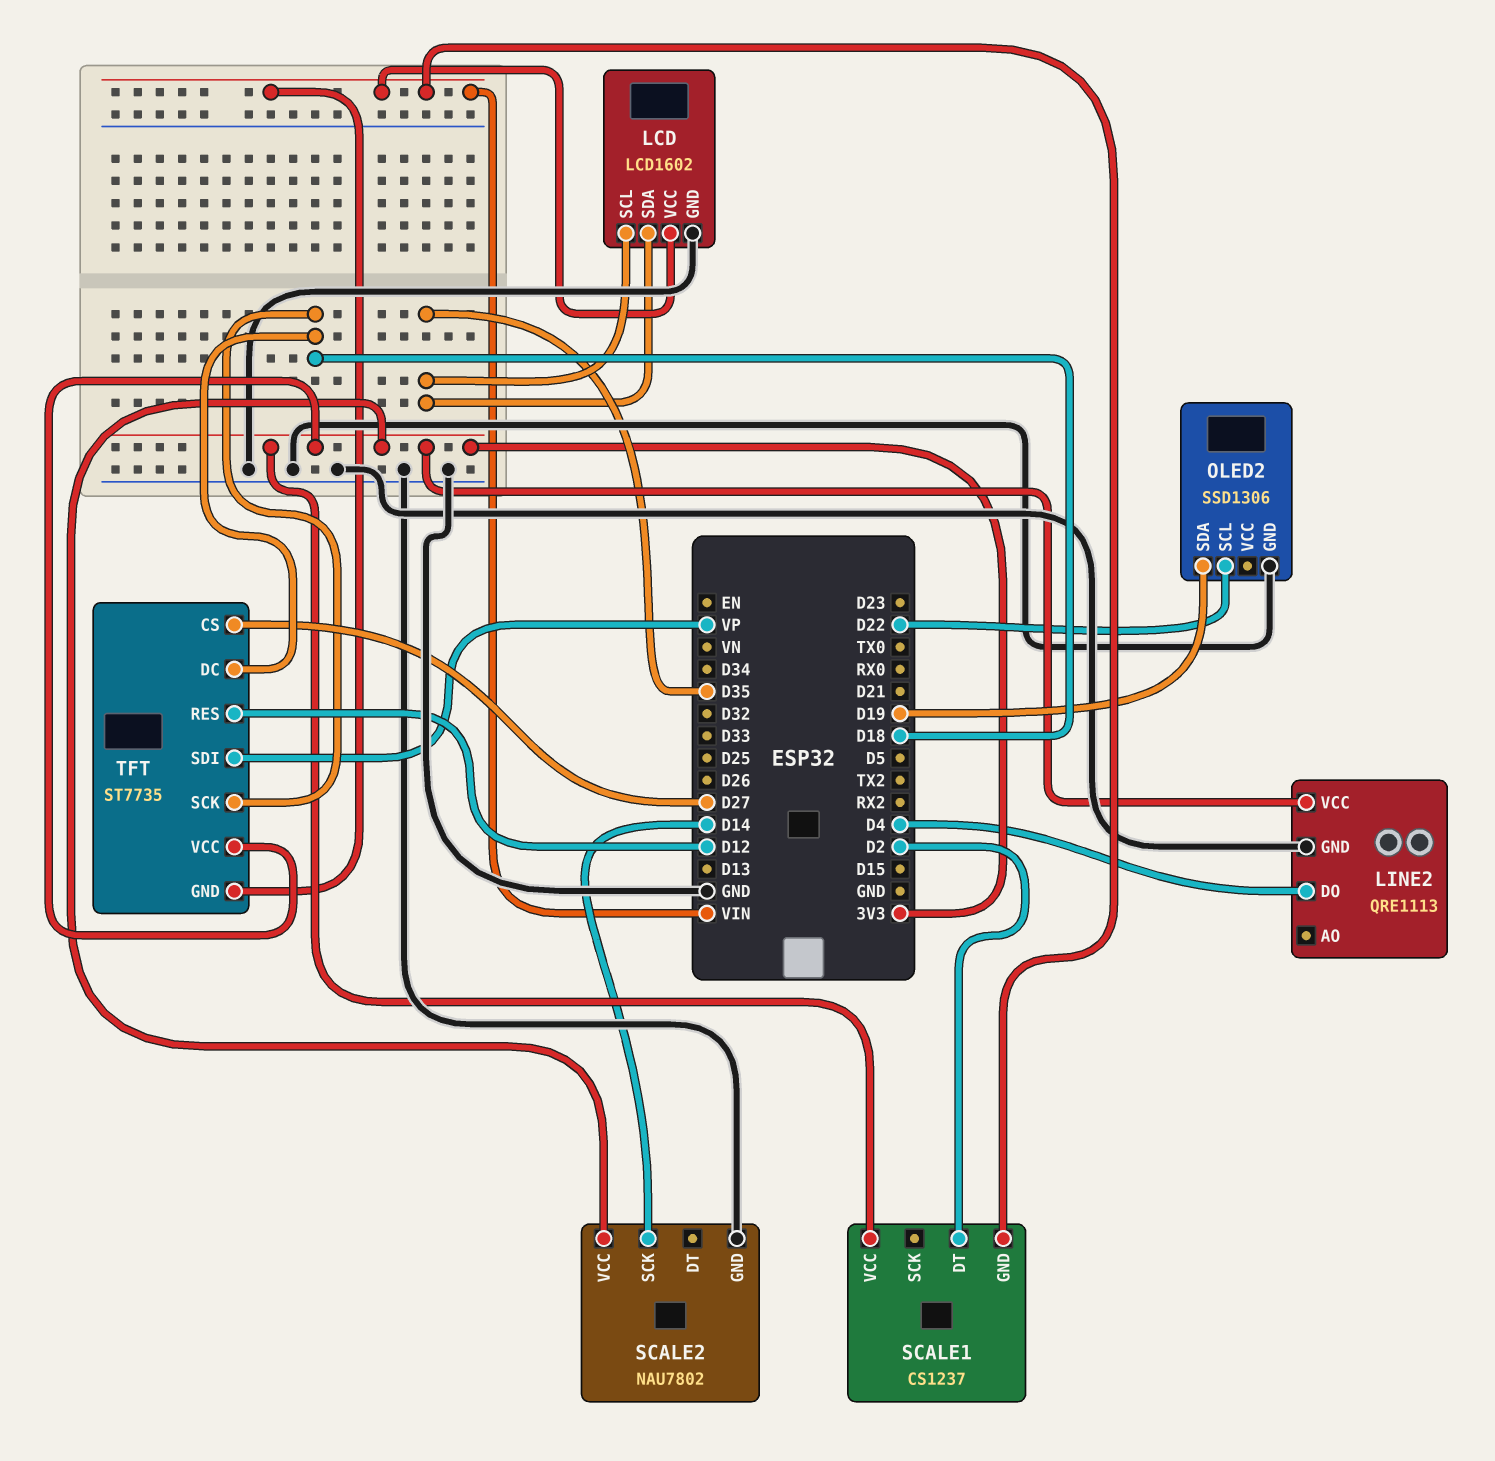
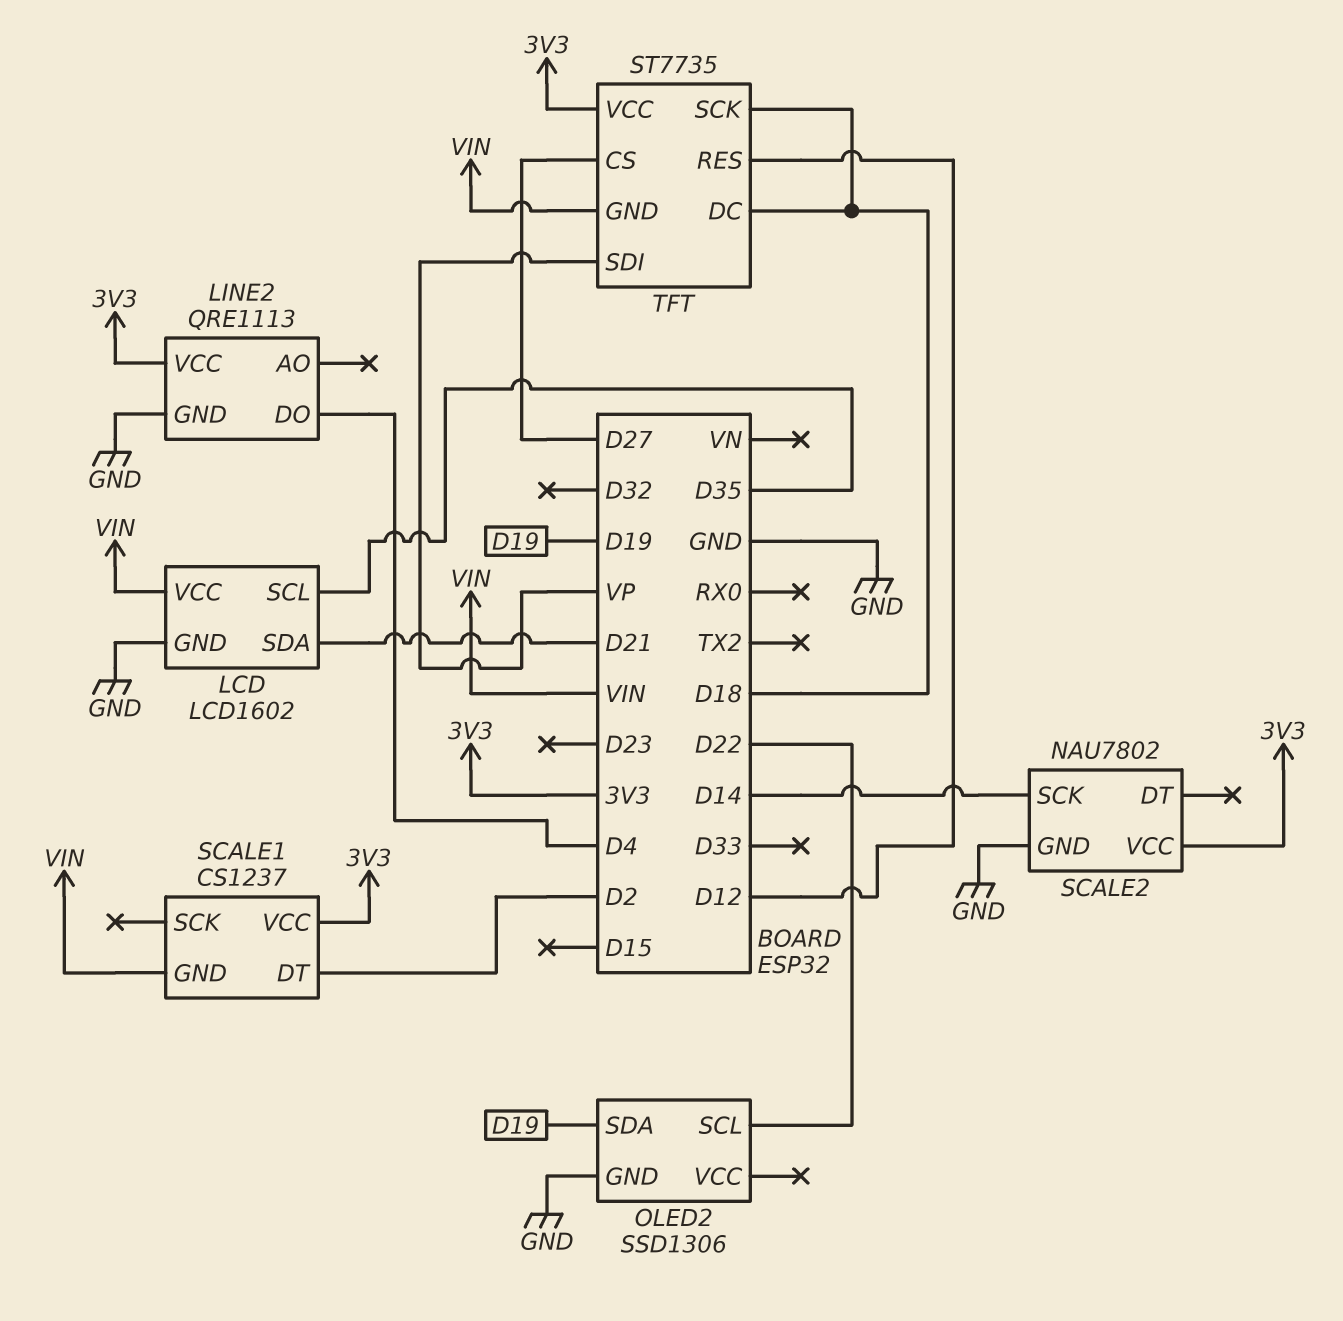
LCD pin SDA: D35 -> D21

